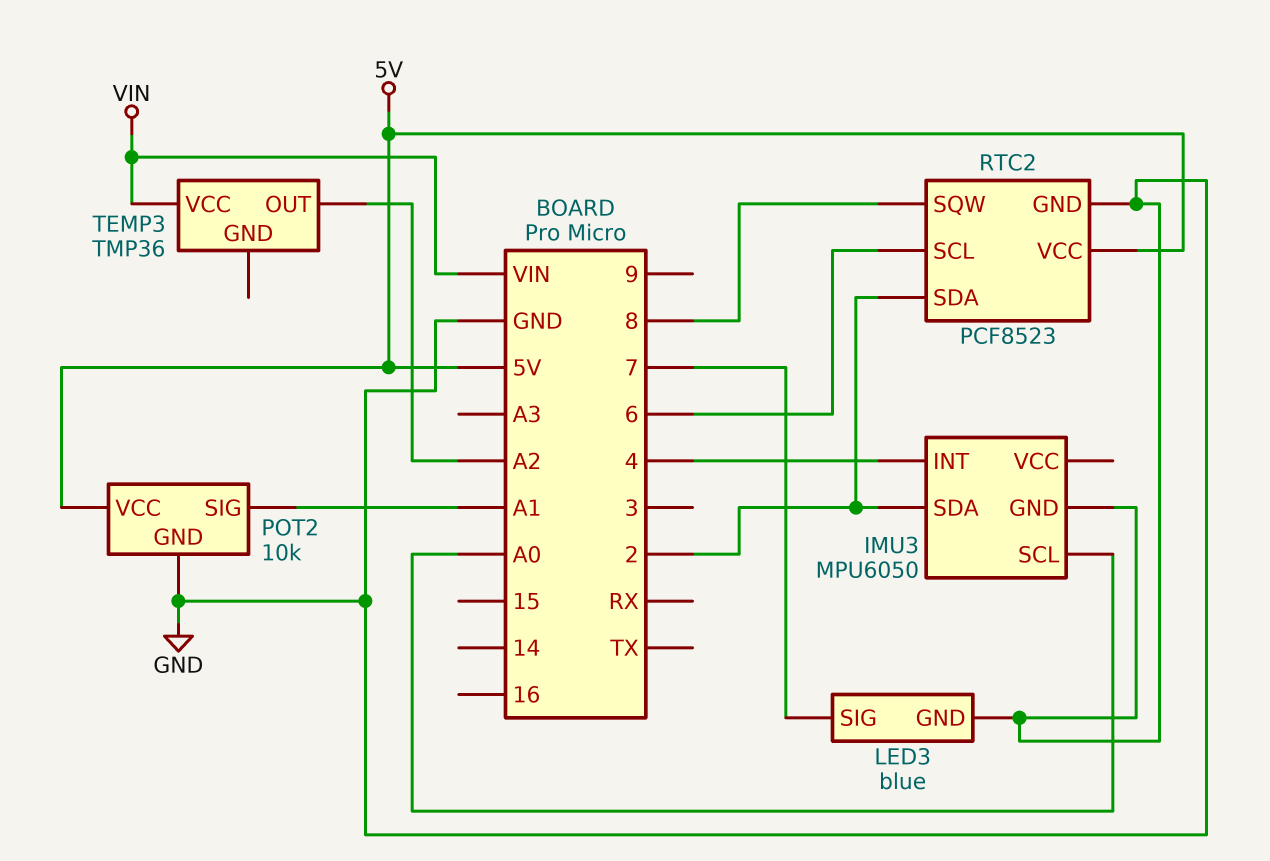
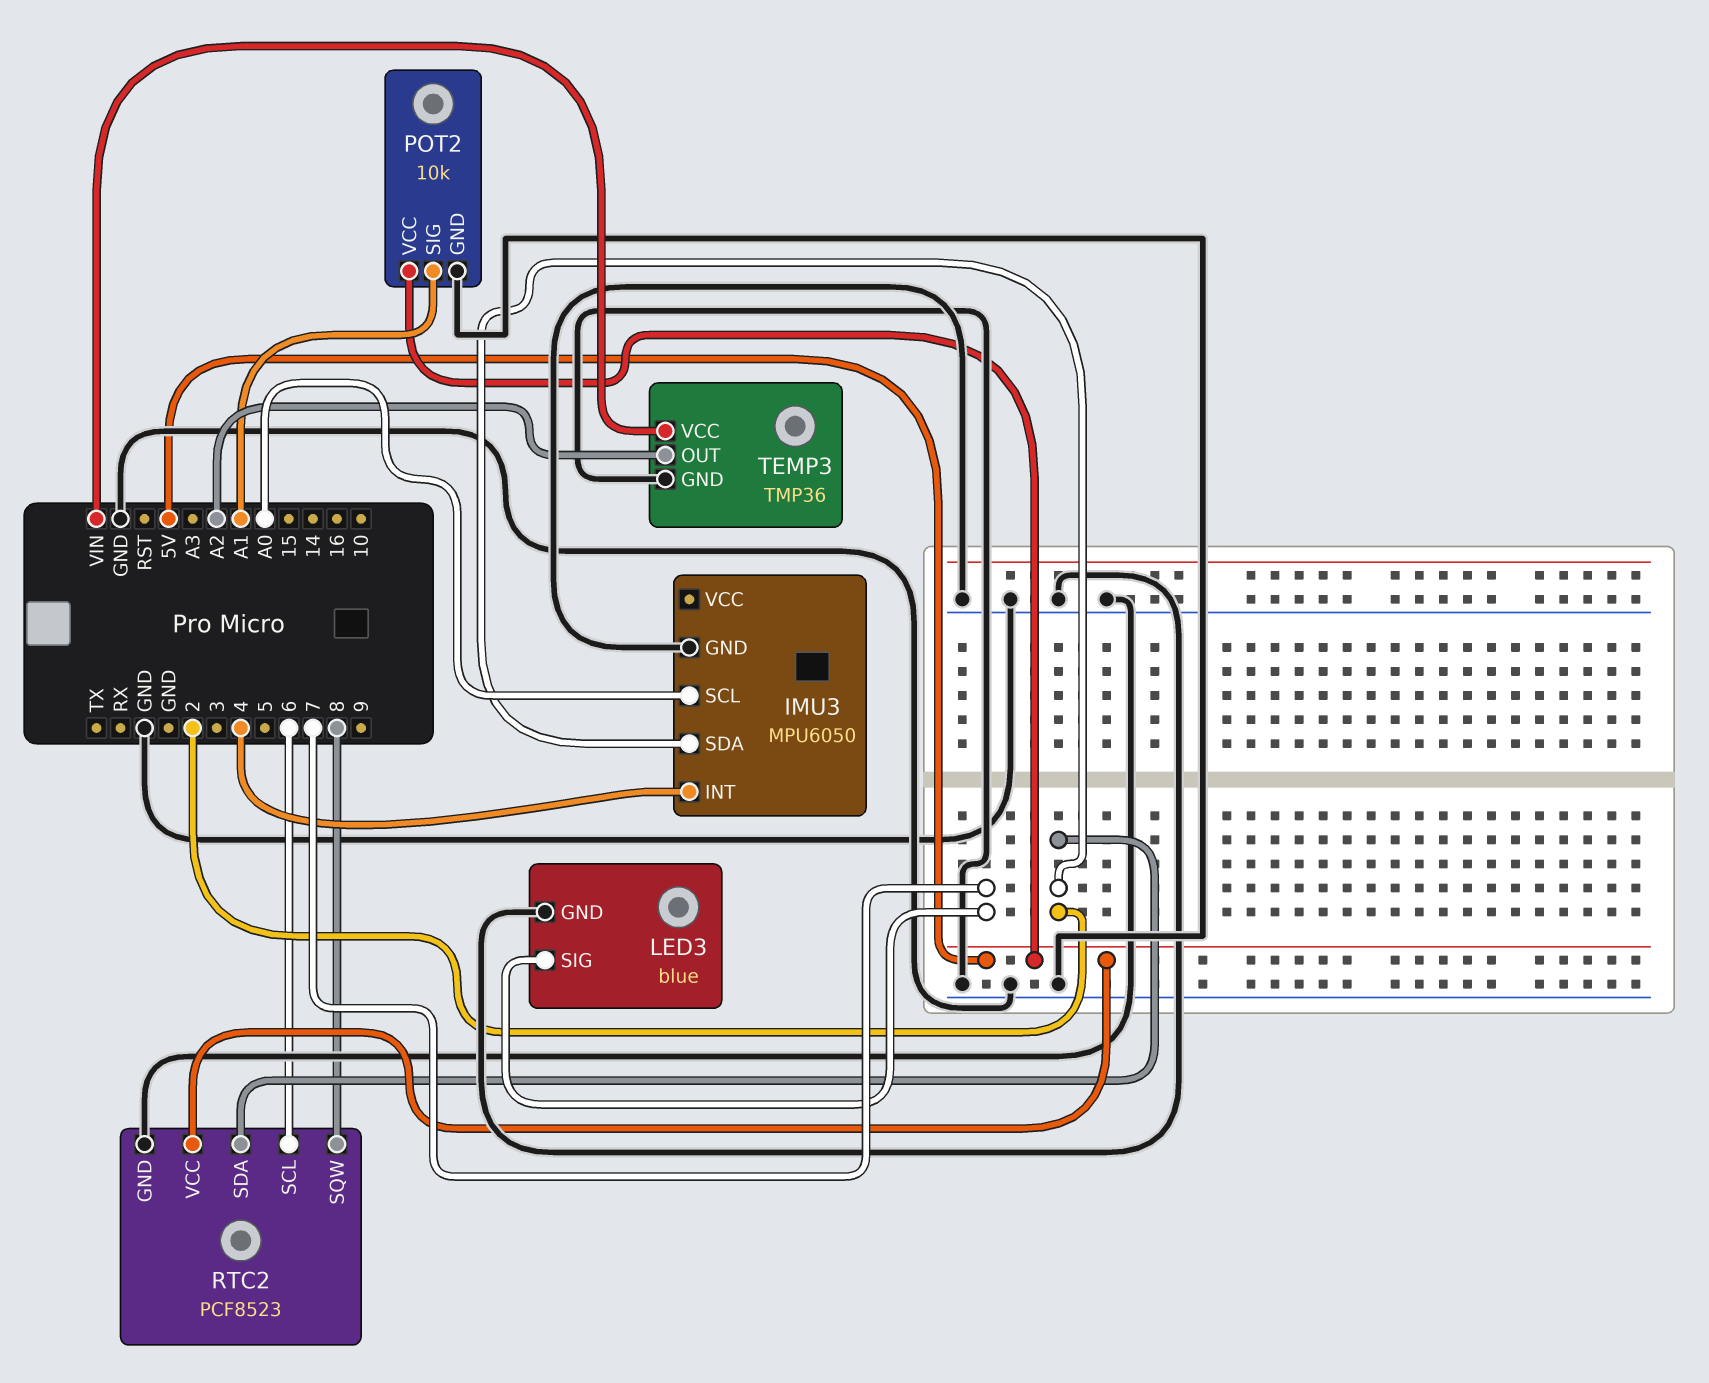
TEMP3 pin GND: none -> GND

